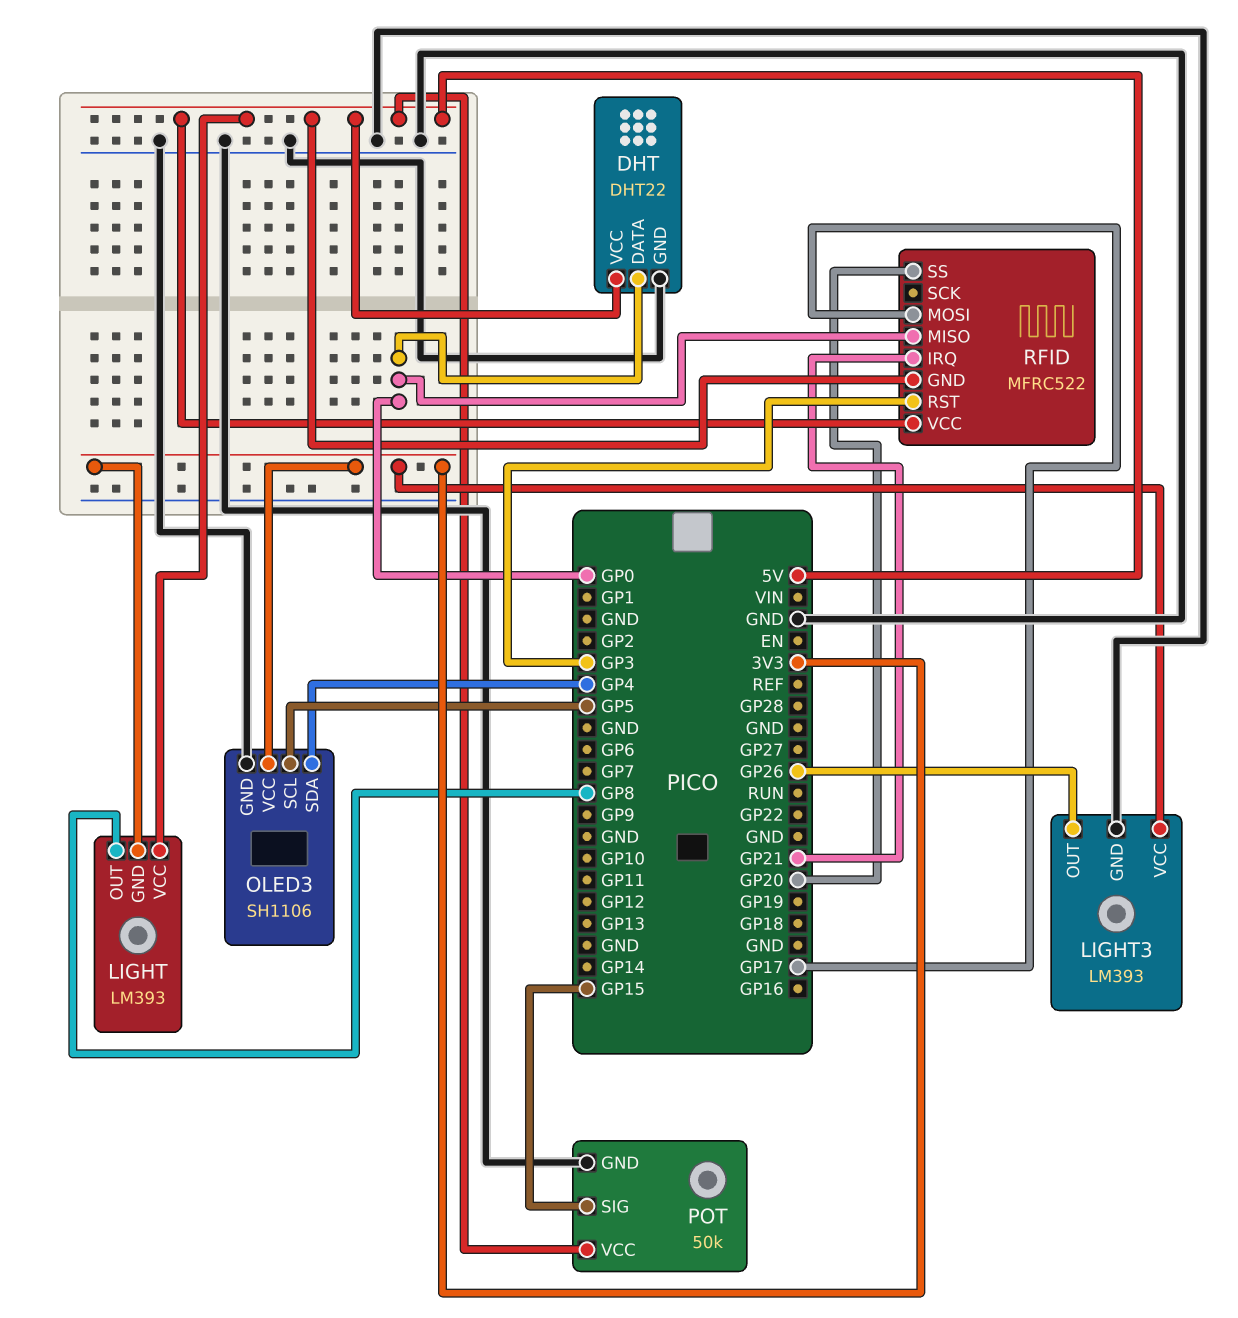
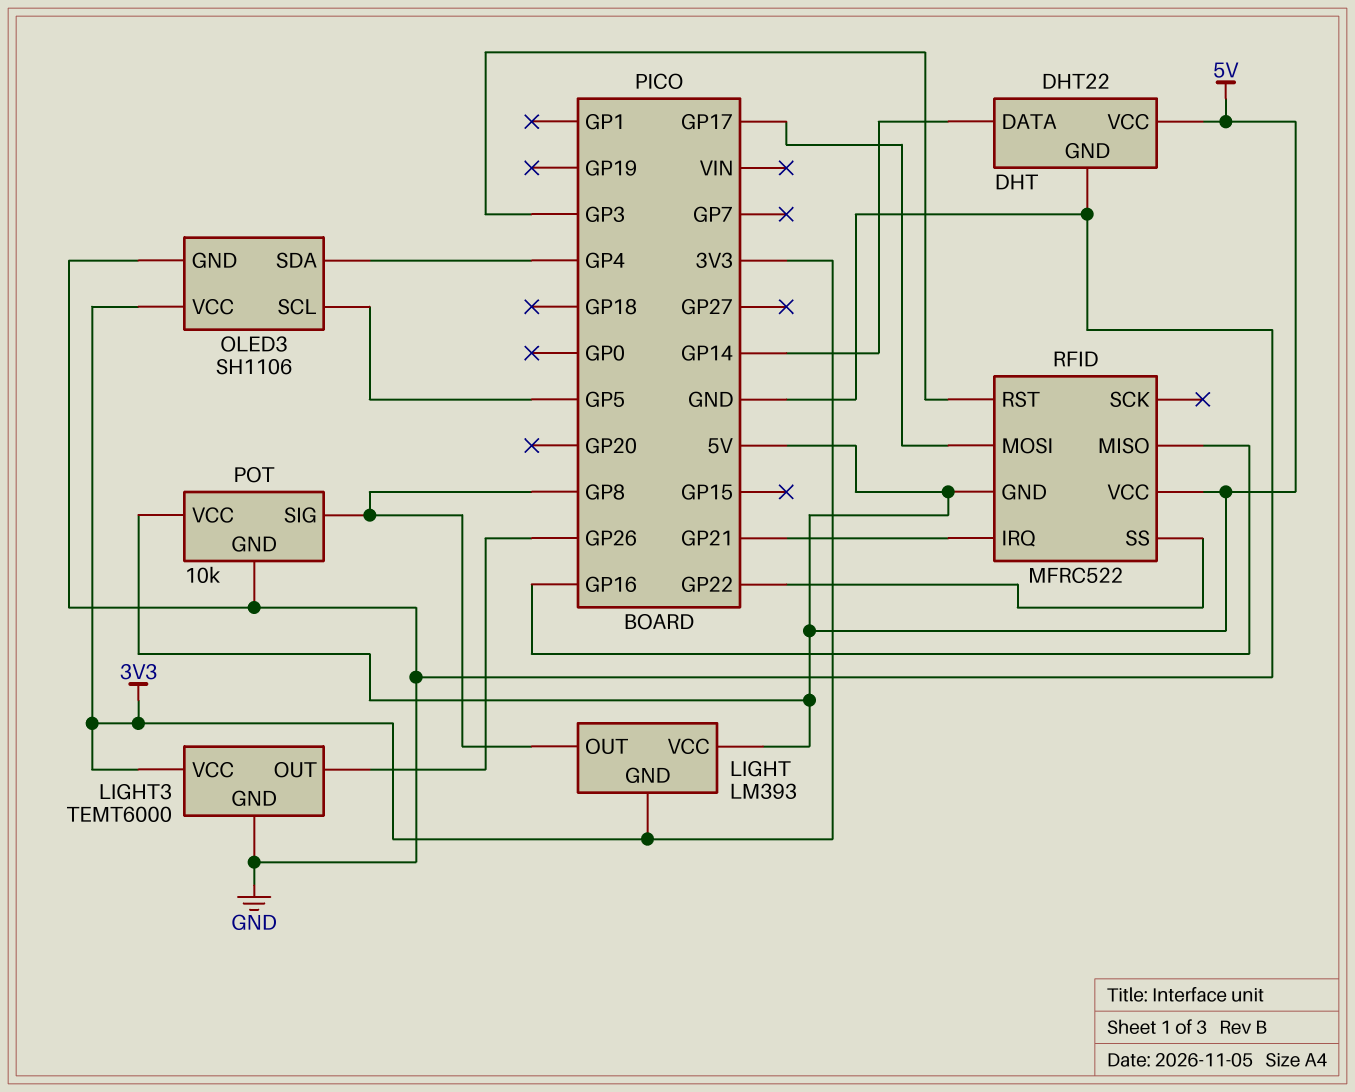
DHT pin DATA: GP0 -> GP14
LIGHT3: LM393 -> TEMT6000
POT: 50k -> 10k
POT pin SIG: GP15 -> GP8
RFID pin MISO: GP0 -> GP16
RFID pin SS: GP20 -> GP22

